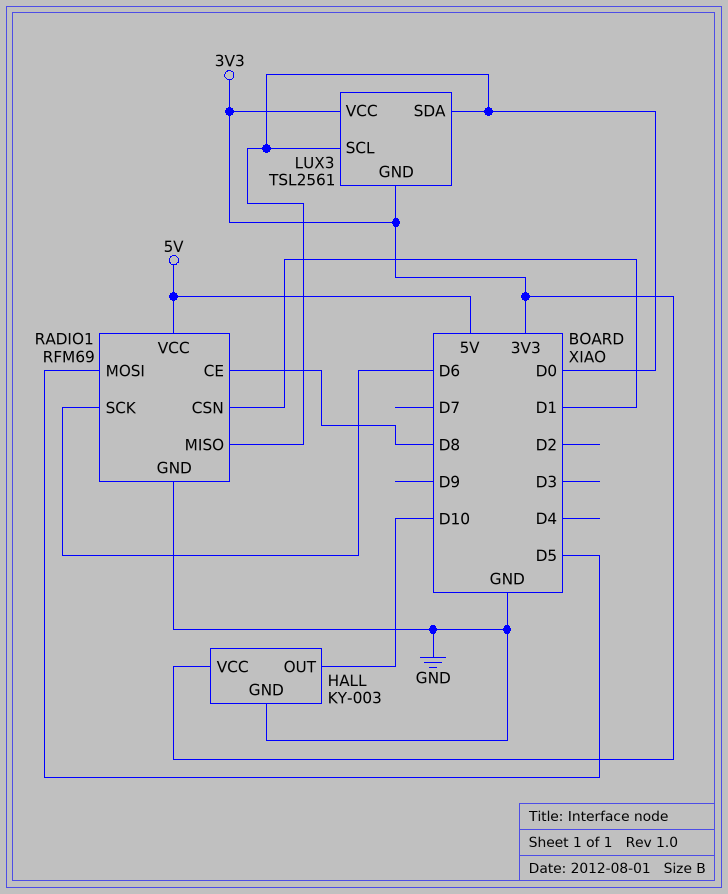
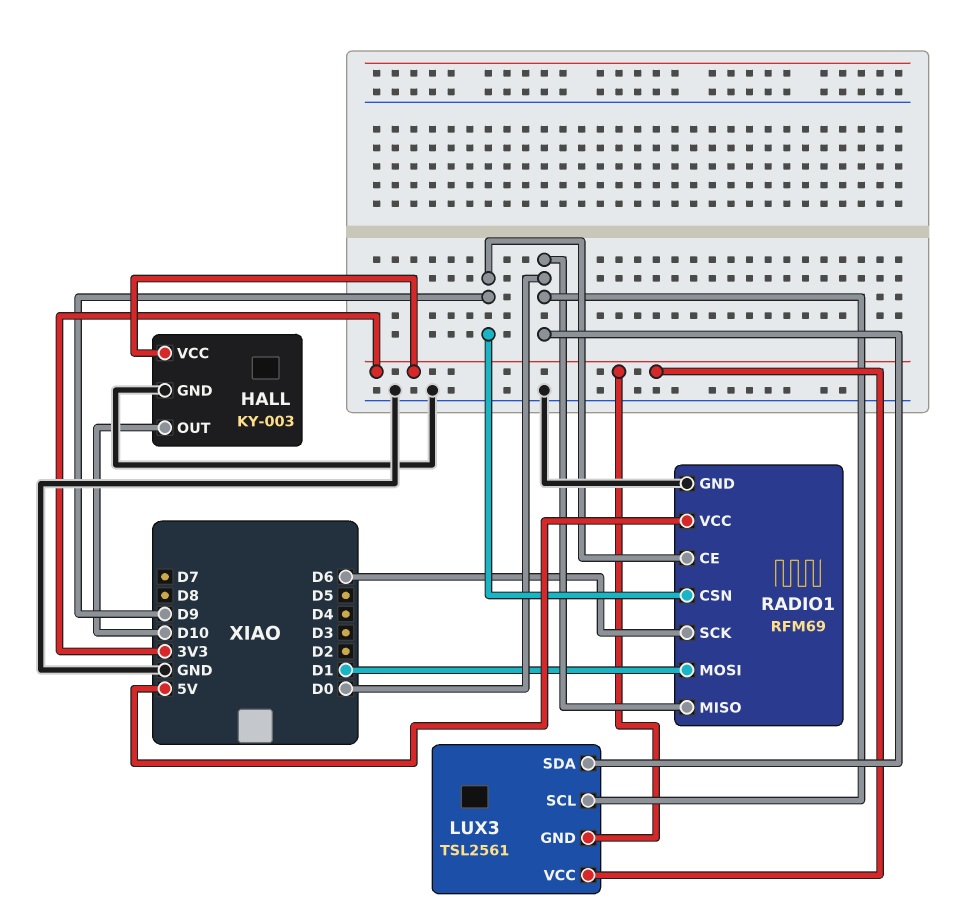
RADIO1 pin CE: D8 -> D9
RADIO1 pin CSN: D1 -> D9
RADIO1 pin MOSI: D5 -> D1

